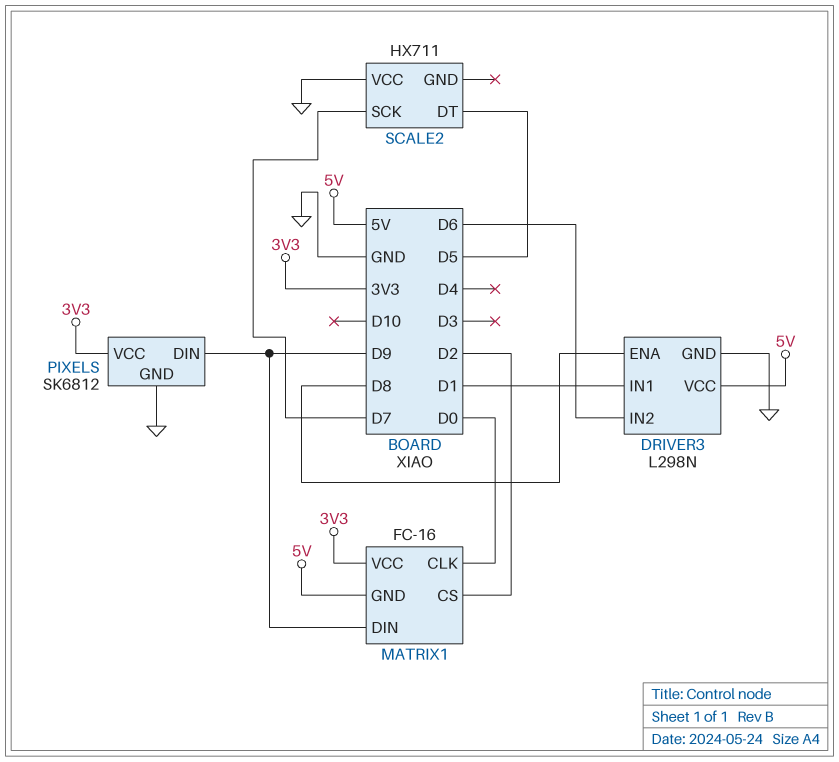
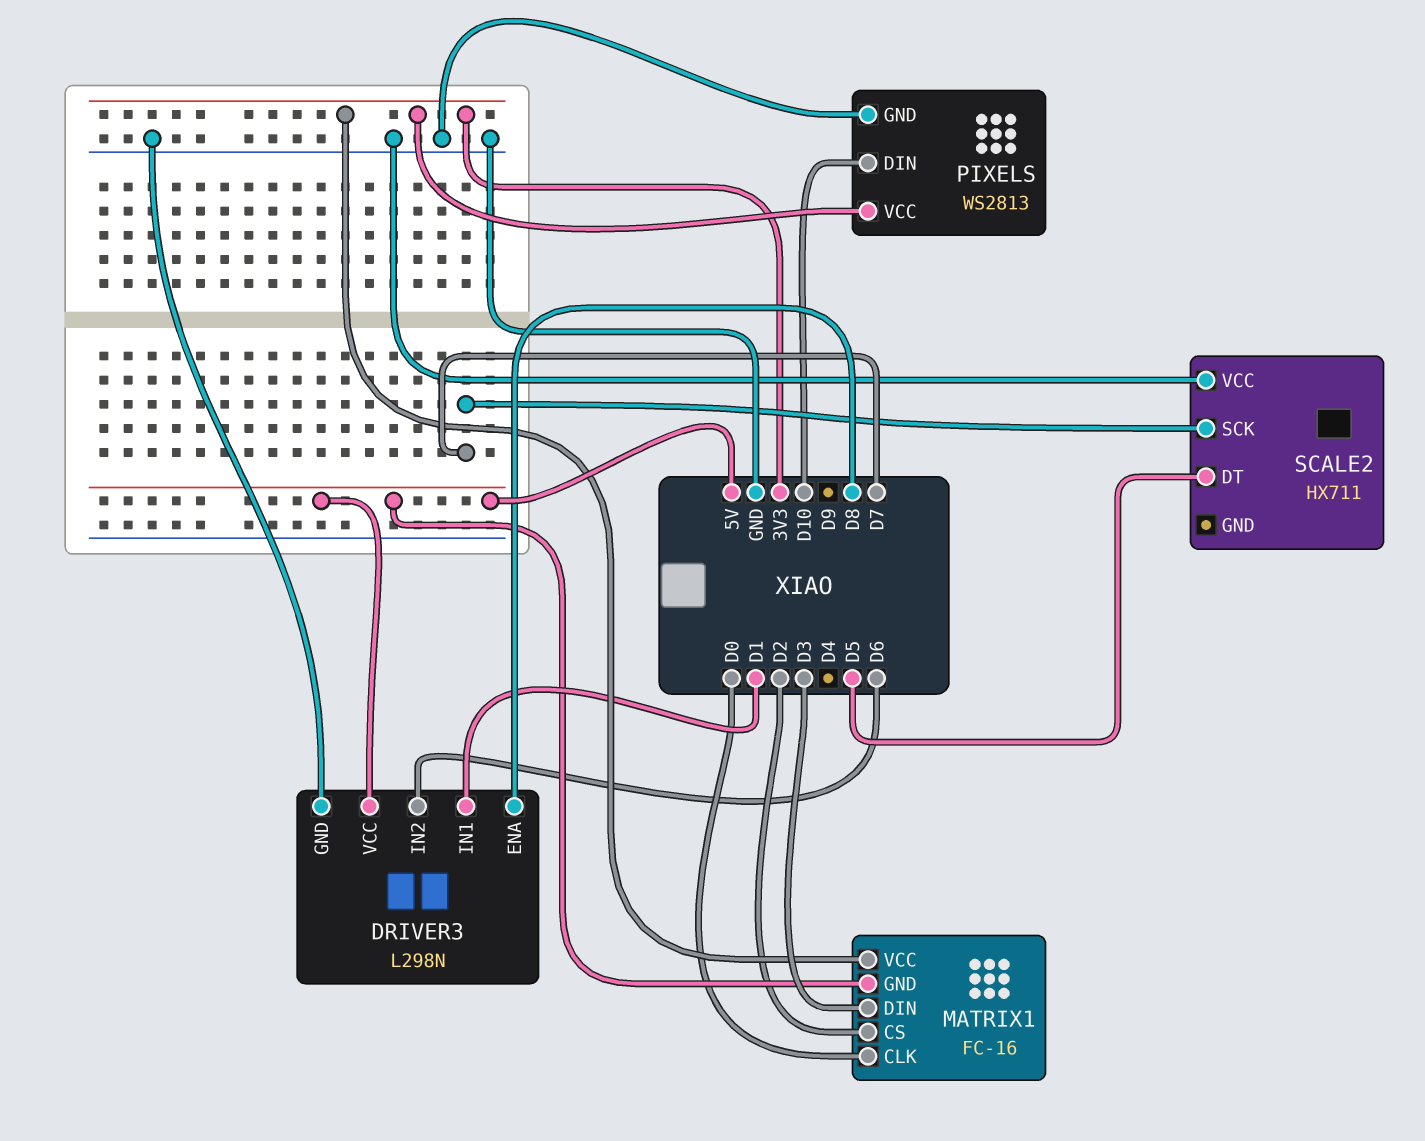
MATRIX1 pin DIN: D9 -> D3
PIXELS: SK6812 -> WS2813
PIXELS pin DIN: D9 -> D10

